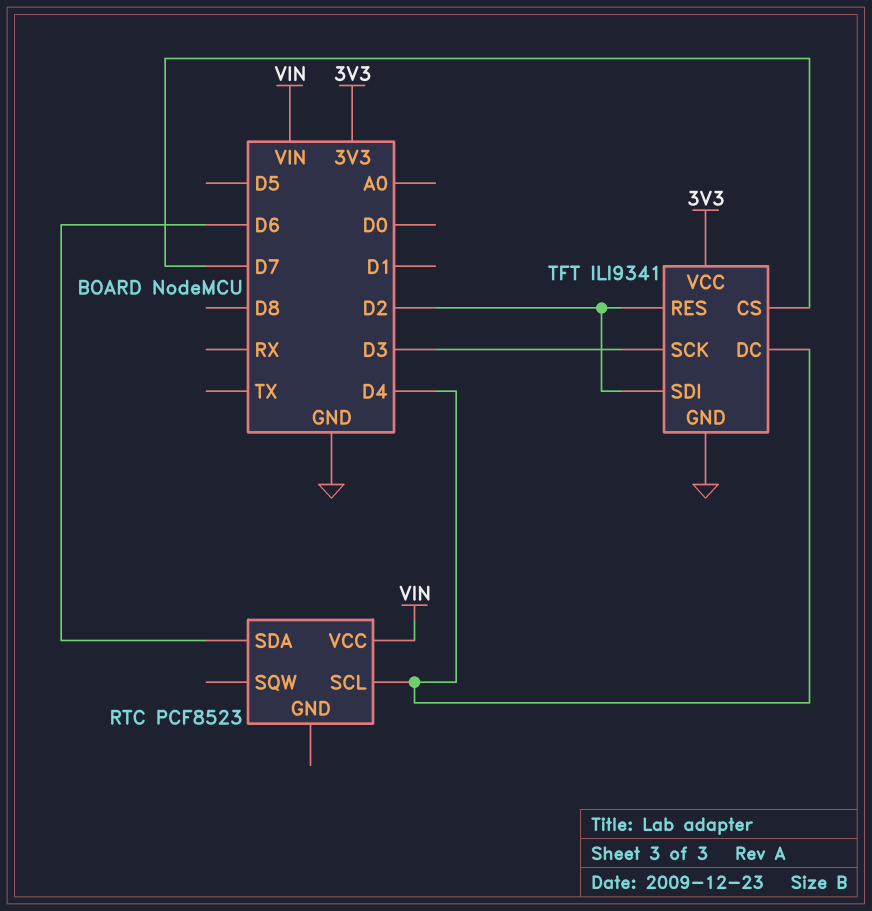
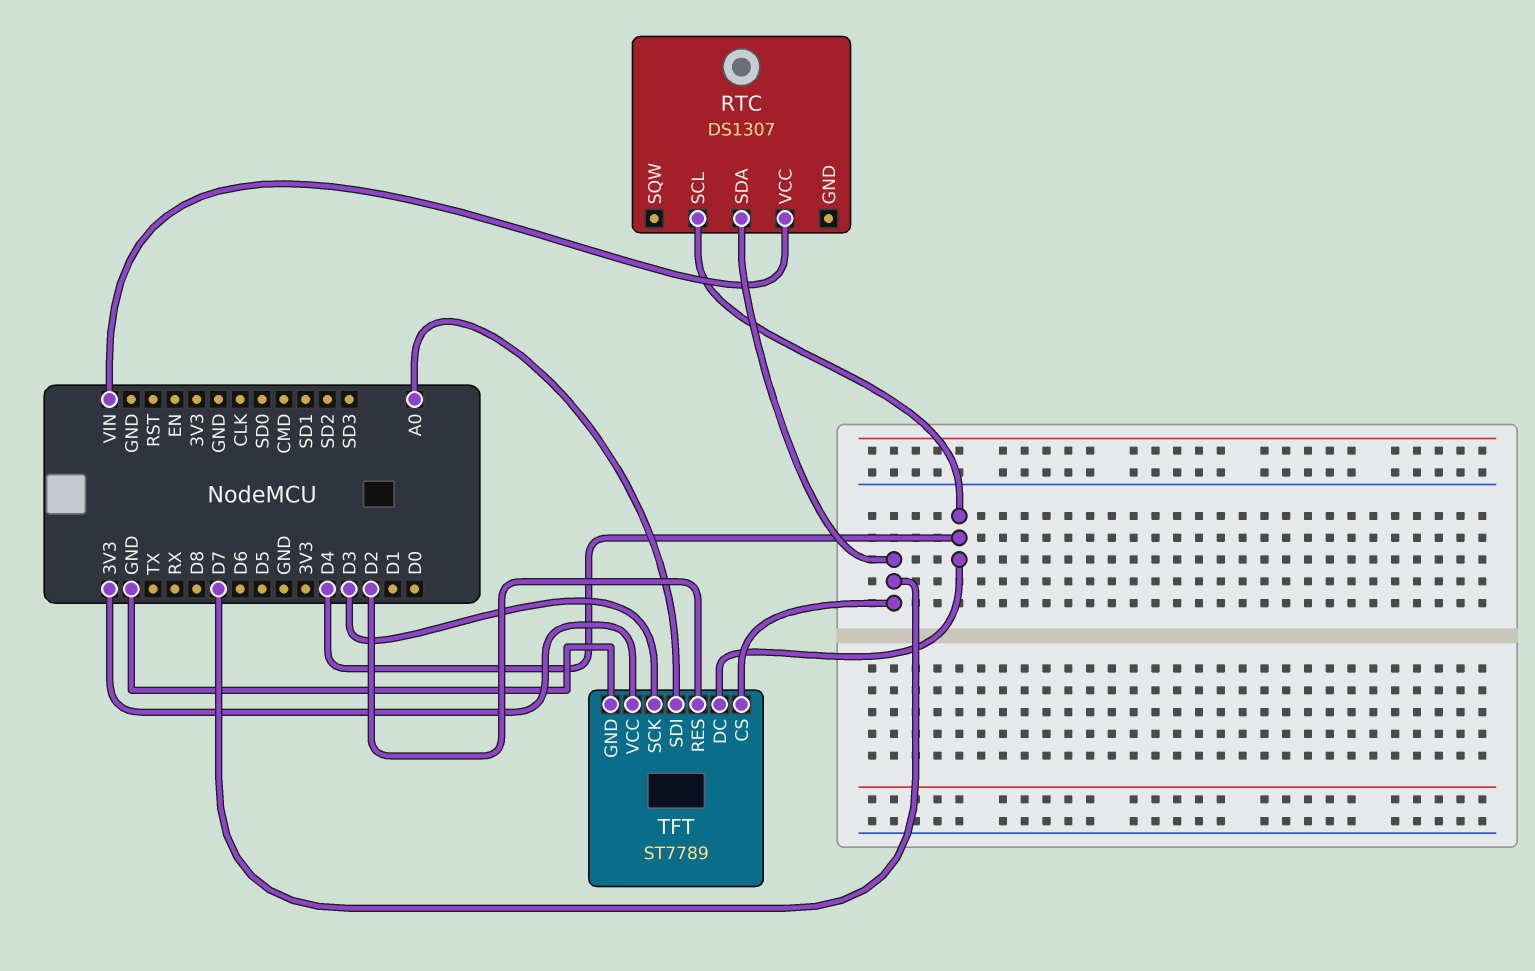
RTC: PCF8523 -> DS1307
RTC pin SDA: D6 -> D7
TFT: ILI9341 -> ST7789
TFT pin SDI: D2 -> A0

